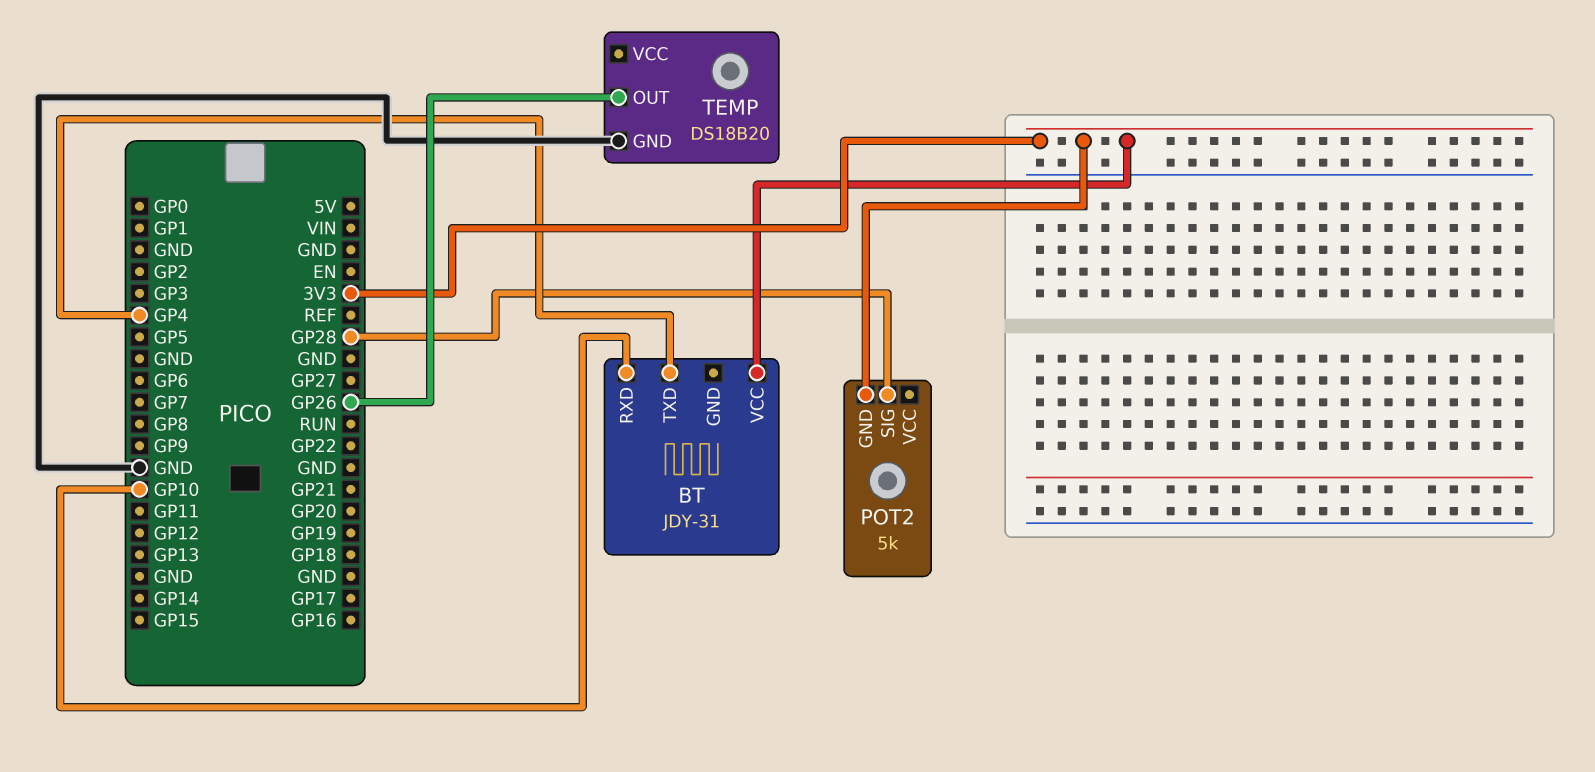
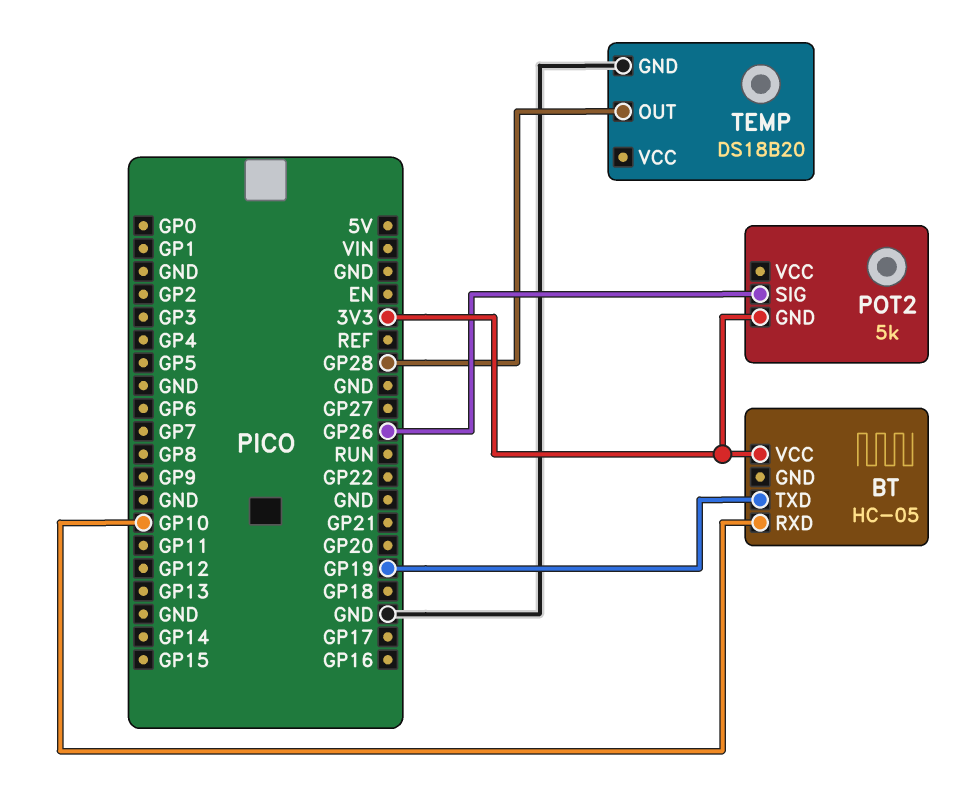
BT: JDY-31 -> HC-05
BT pin TXD: GP4 -> GP19
POT2 pin SIG: GP28 -> GP26
TEMP pin OUT: GP26 -> GP28

